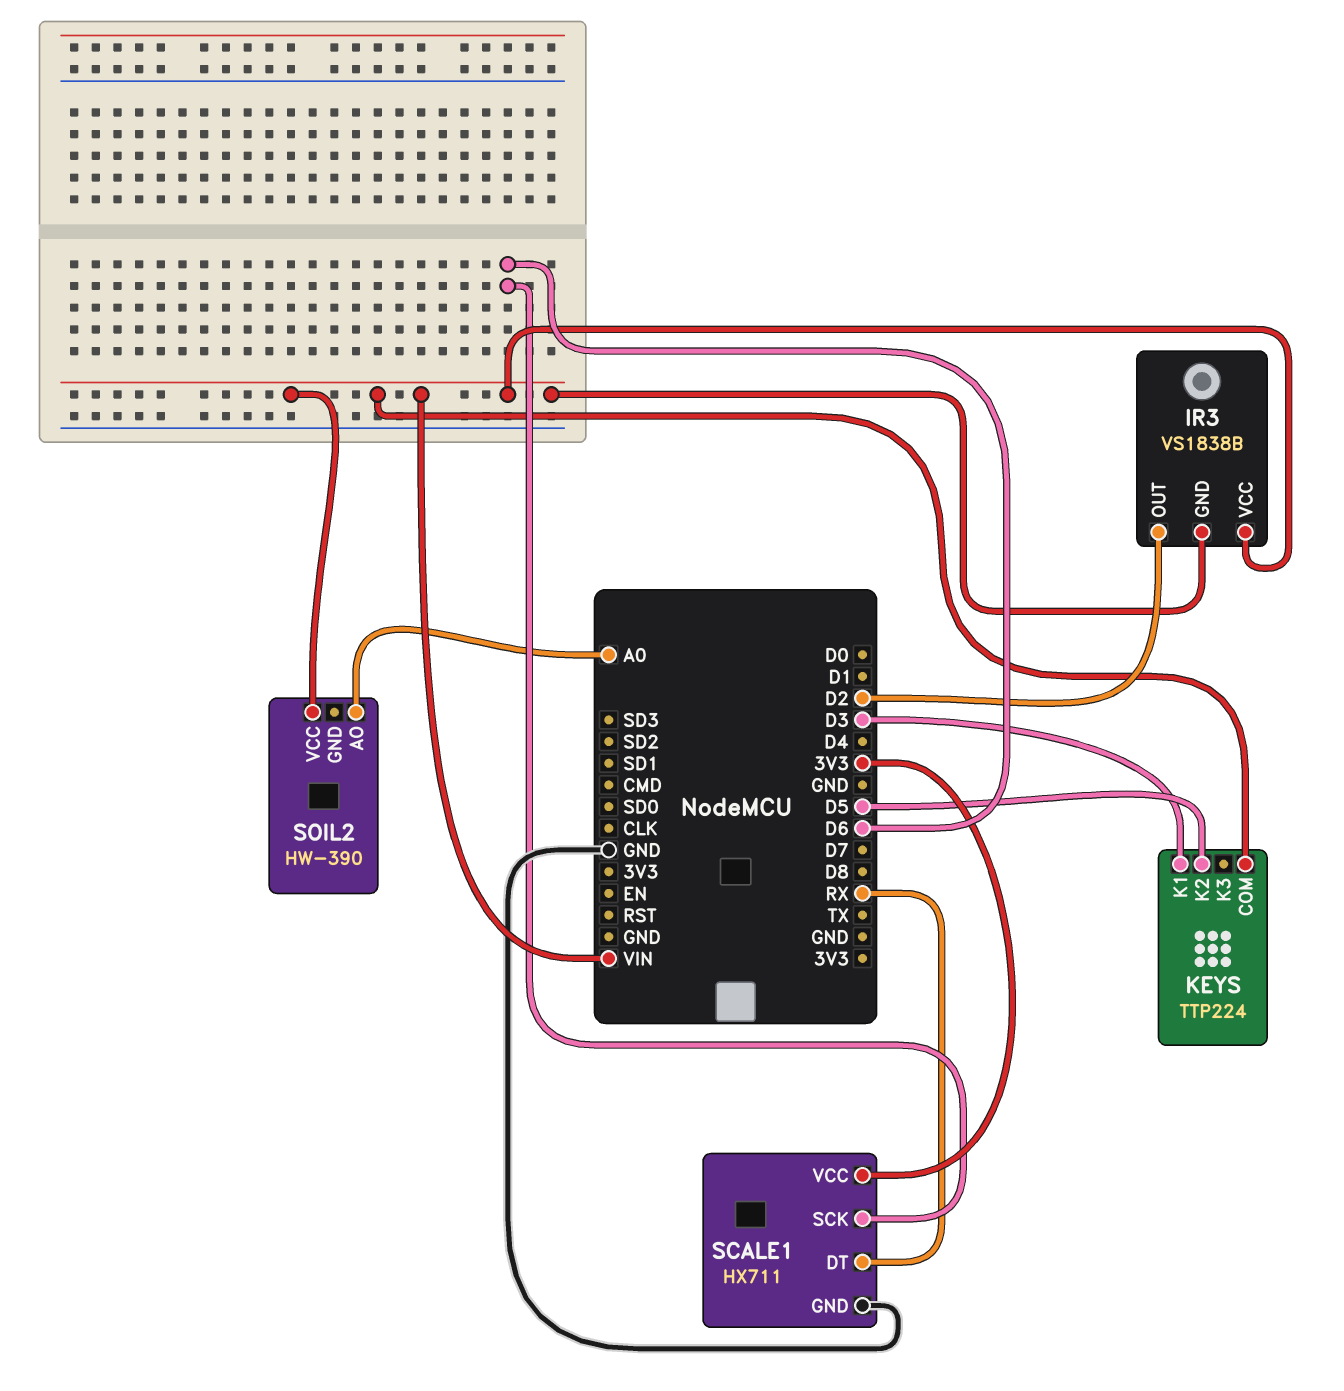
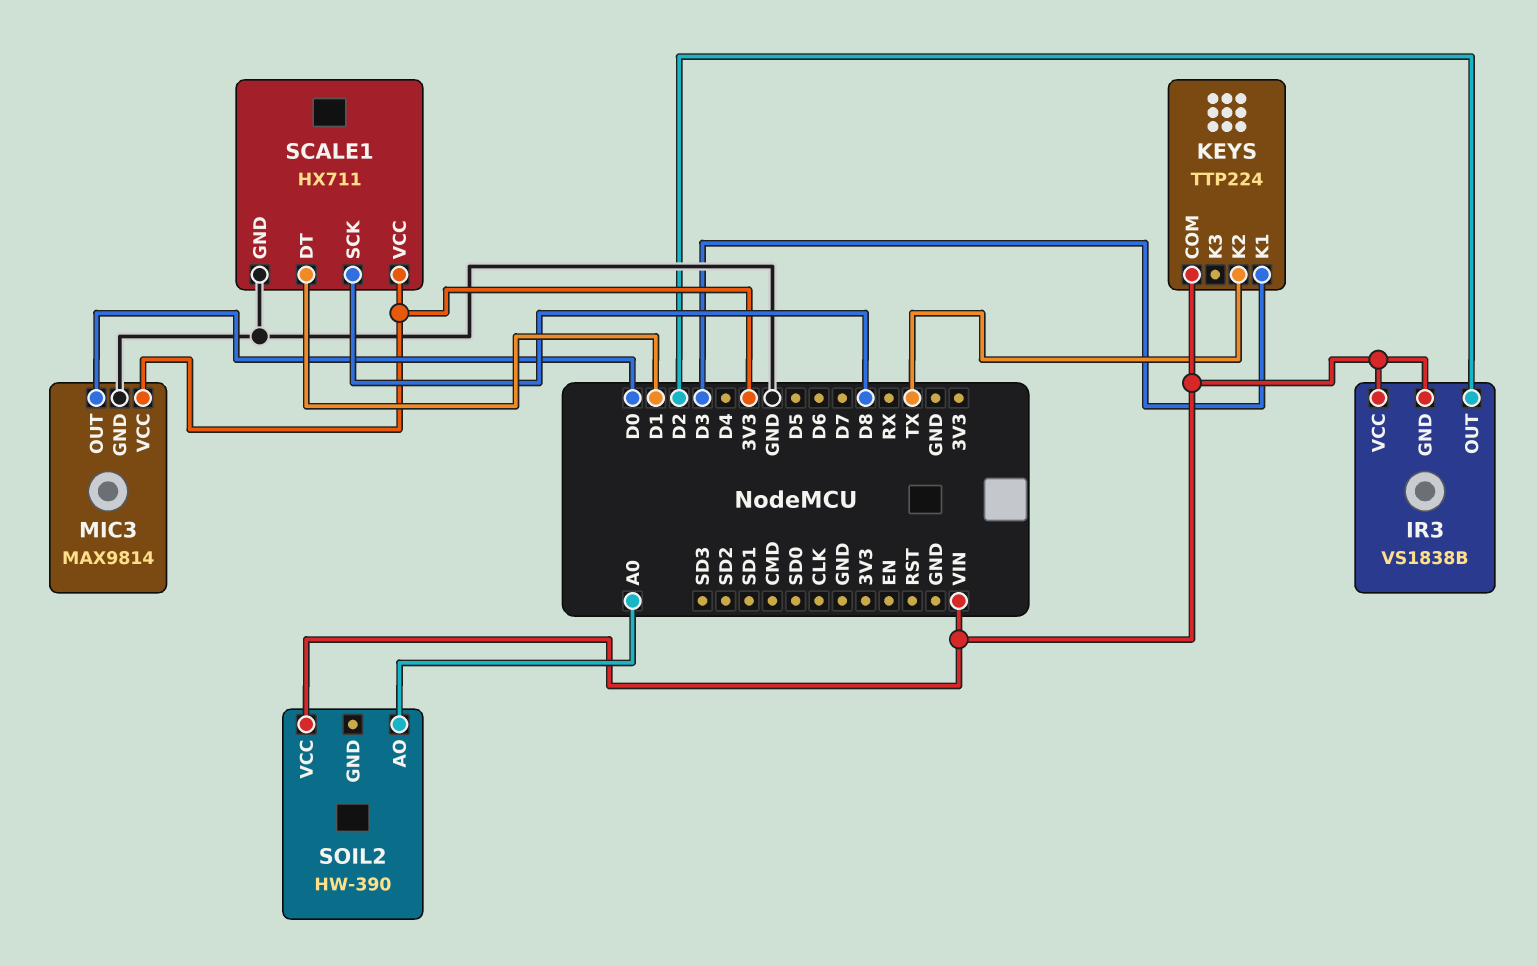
KEYS pin K2: D5 -> TX
MIC3: none -> MAX9814
MIC3 pin GND: none -> GND
MIC3 pin OUT: none -> D0
MIC3 pin VCC: none -> 3V3
SCALE1 pin DT: RX -> D1
SCALE1 pin SCK: D6 -> D8

